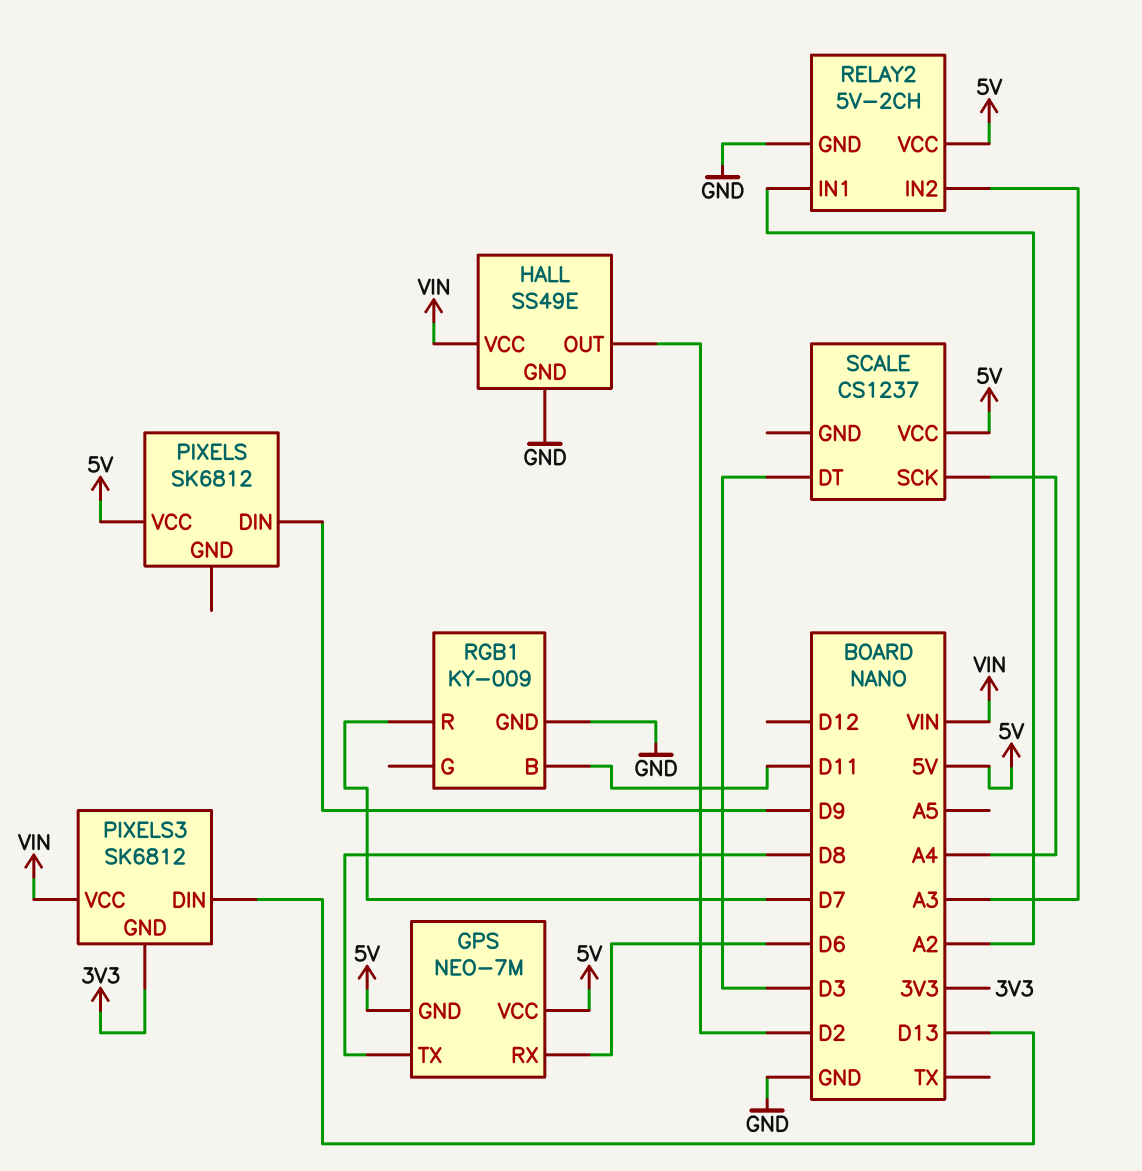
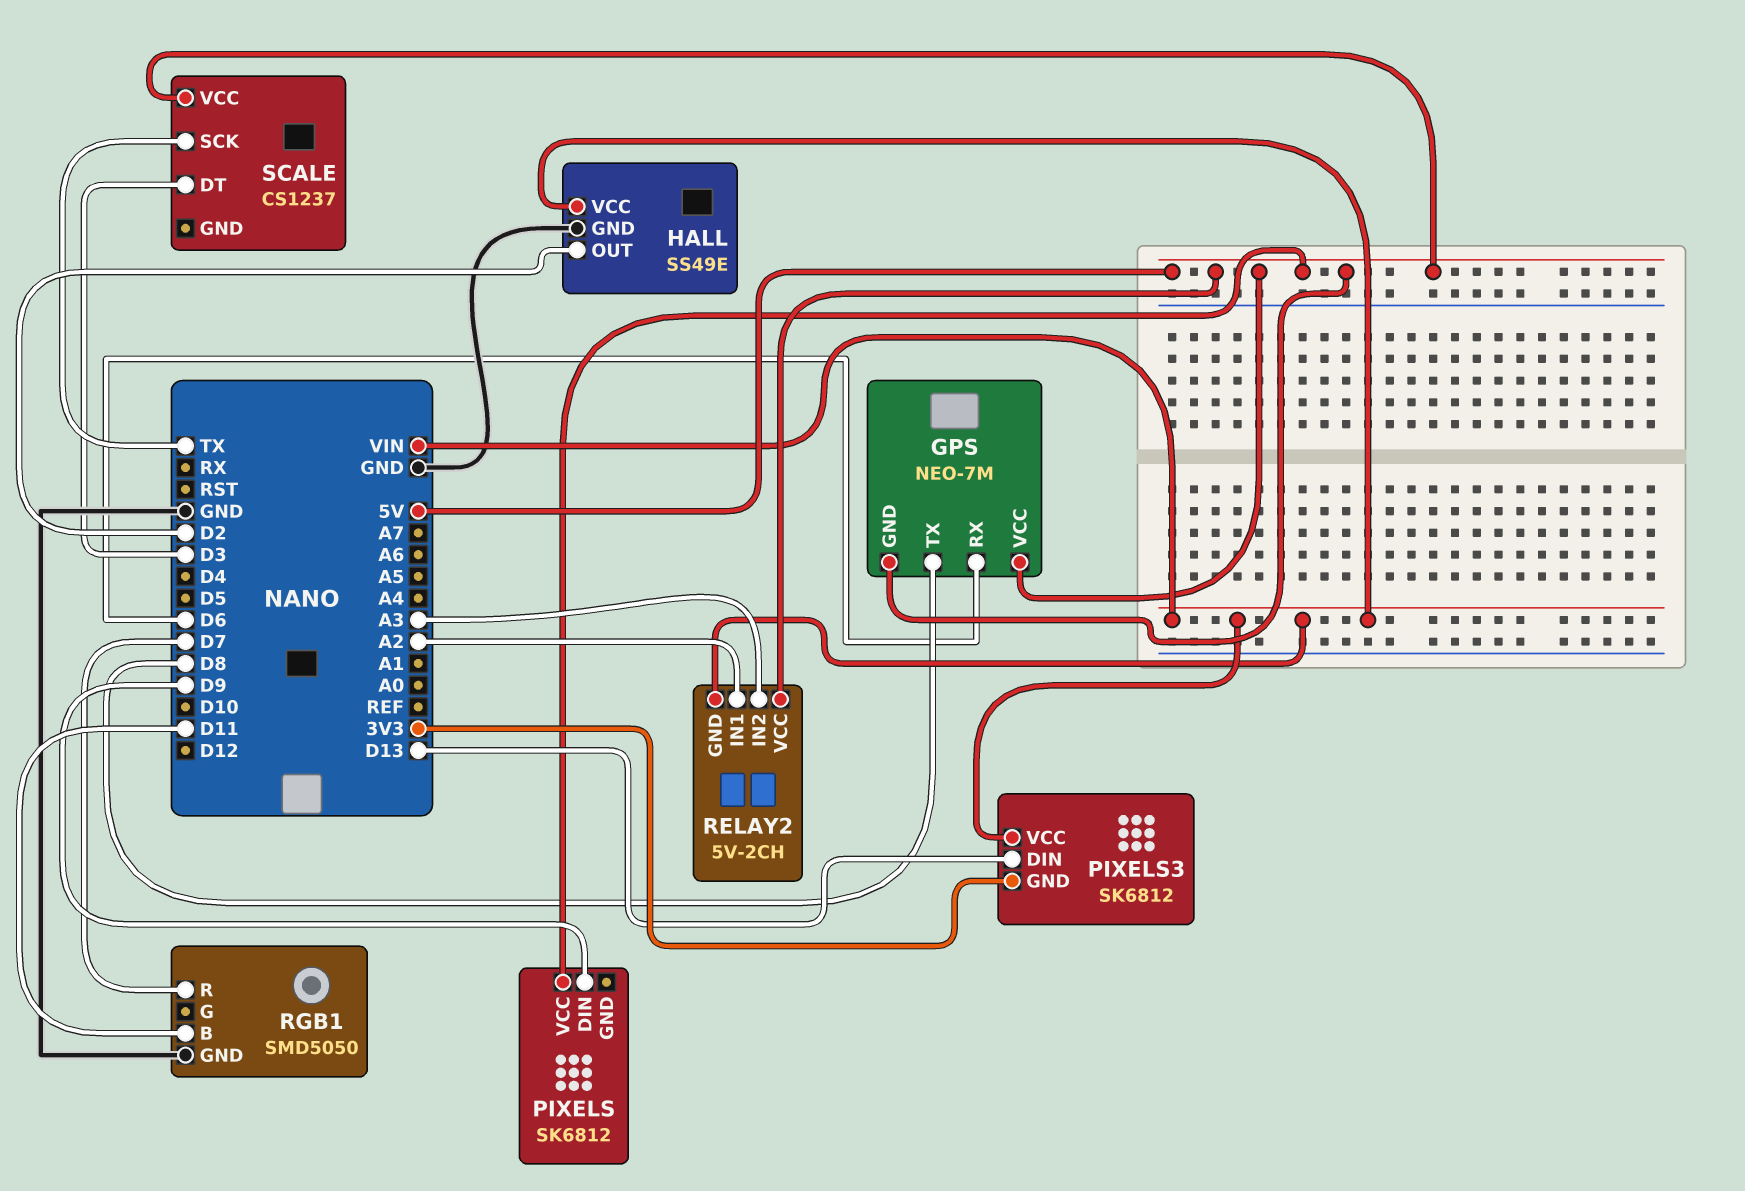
RELAY2 pin GND: GND -> VIN
RGB1: KY-009 -> SMD5050
SCALE pin SCK: A4 -> TX

